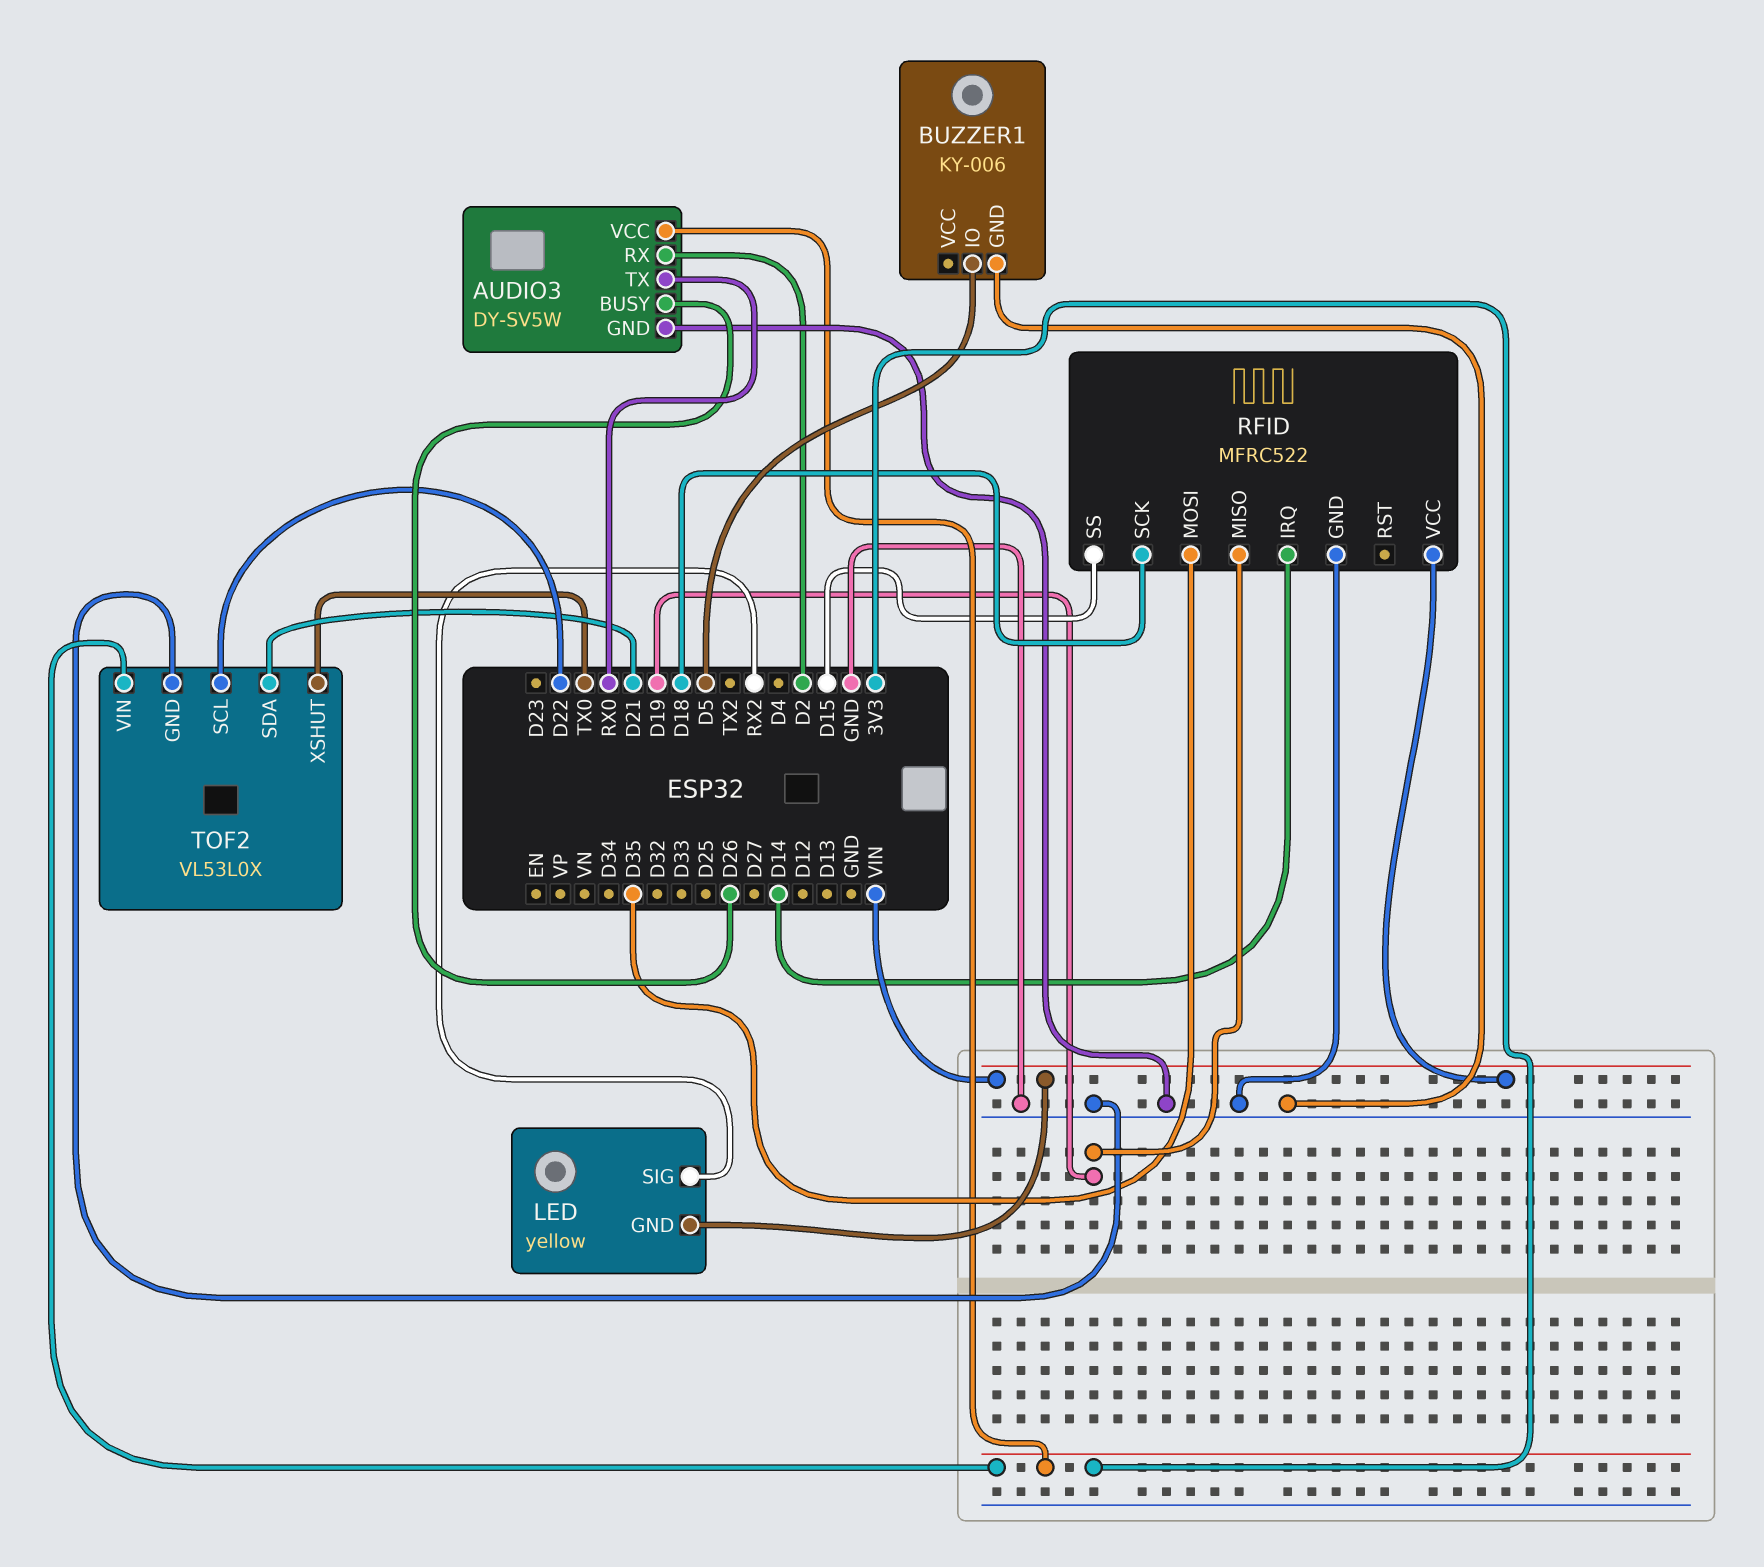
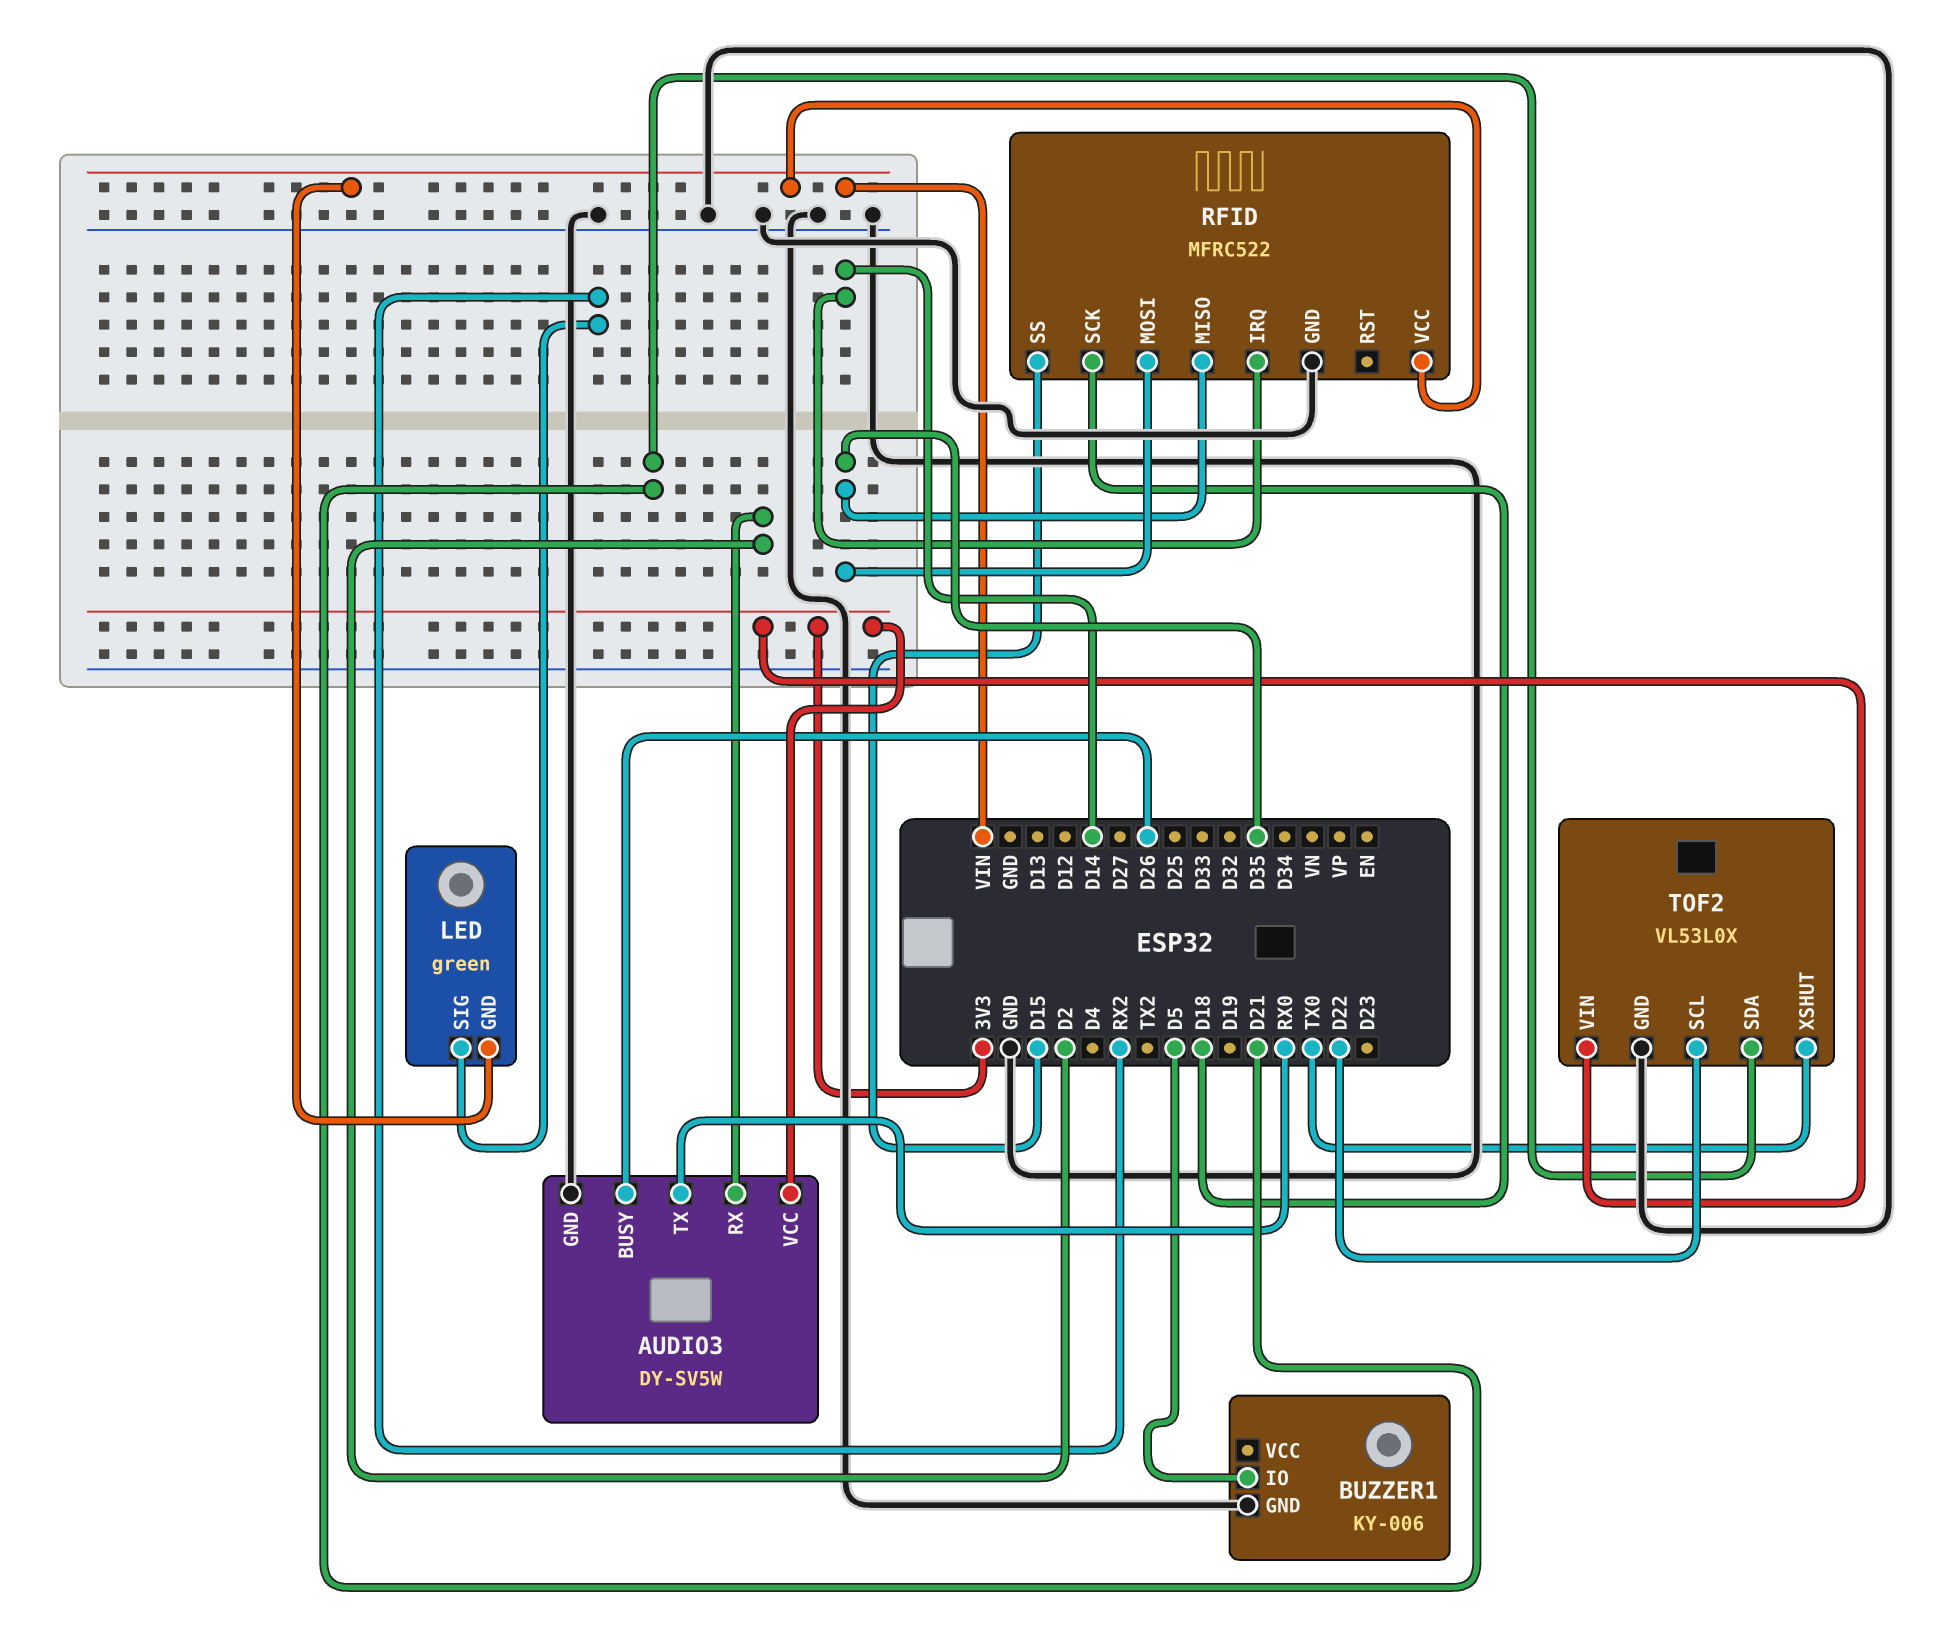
LED: yellow -> green
RFID pin MISO: D19 -> D35

